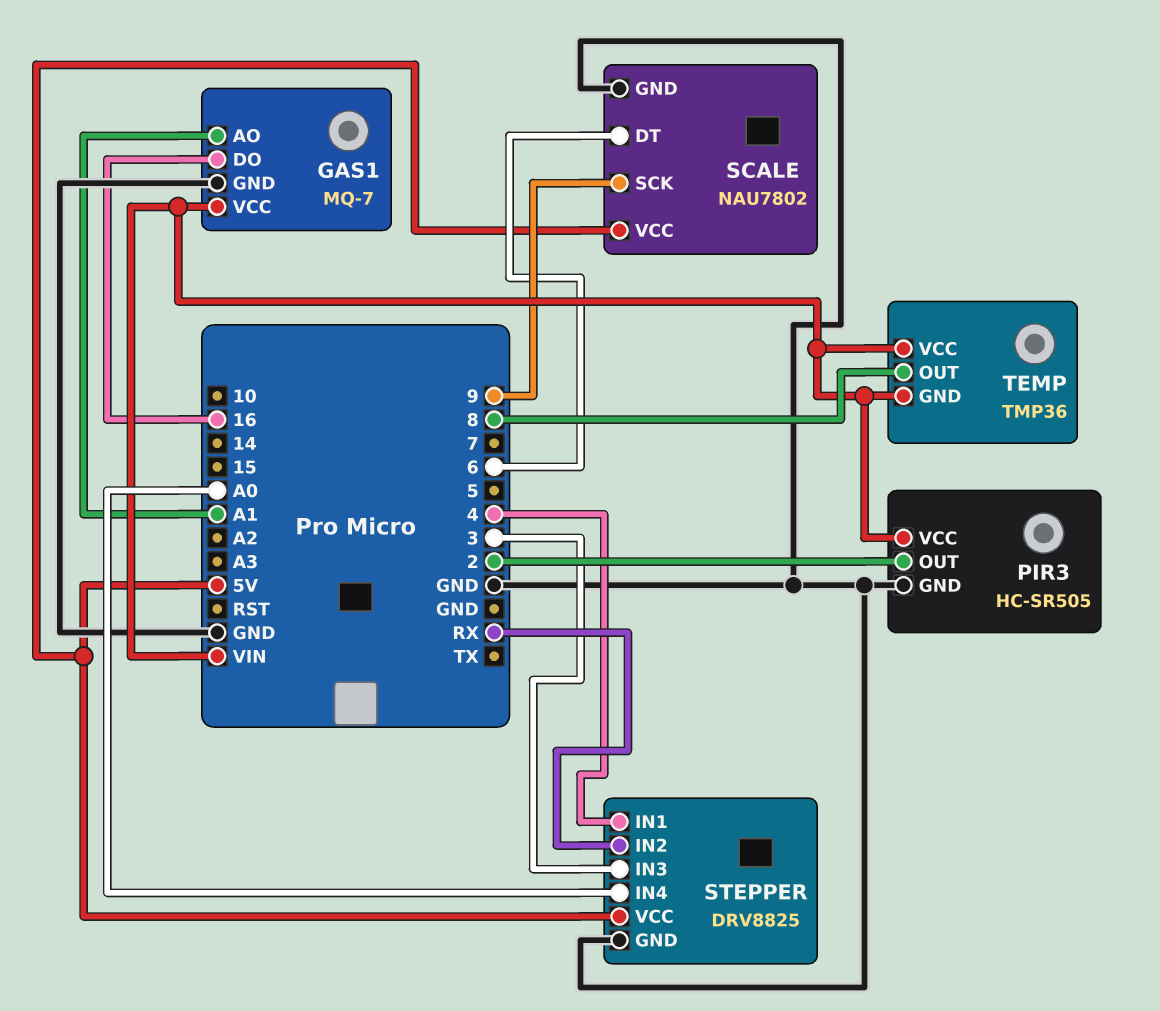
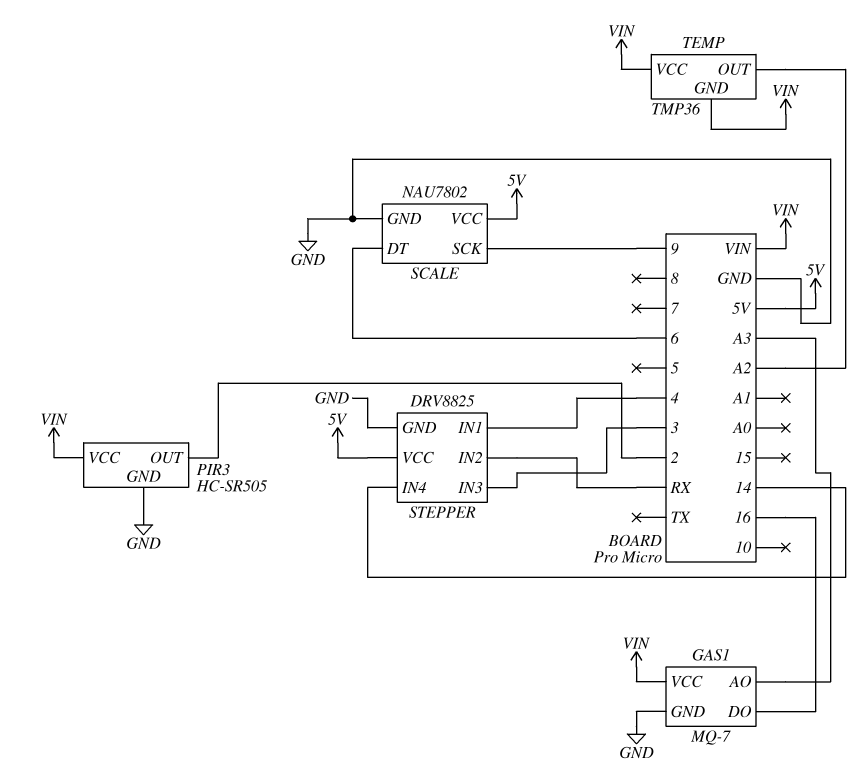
GAS1 pin AO: A1 -> A3
STEPPER pin IN4: A0 -> 14
TEMP pin OUT: 8 -> A2

